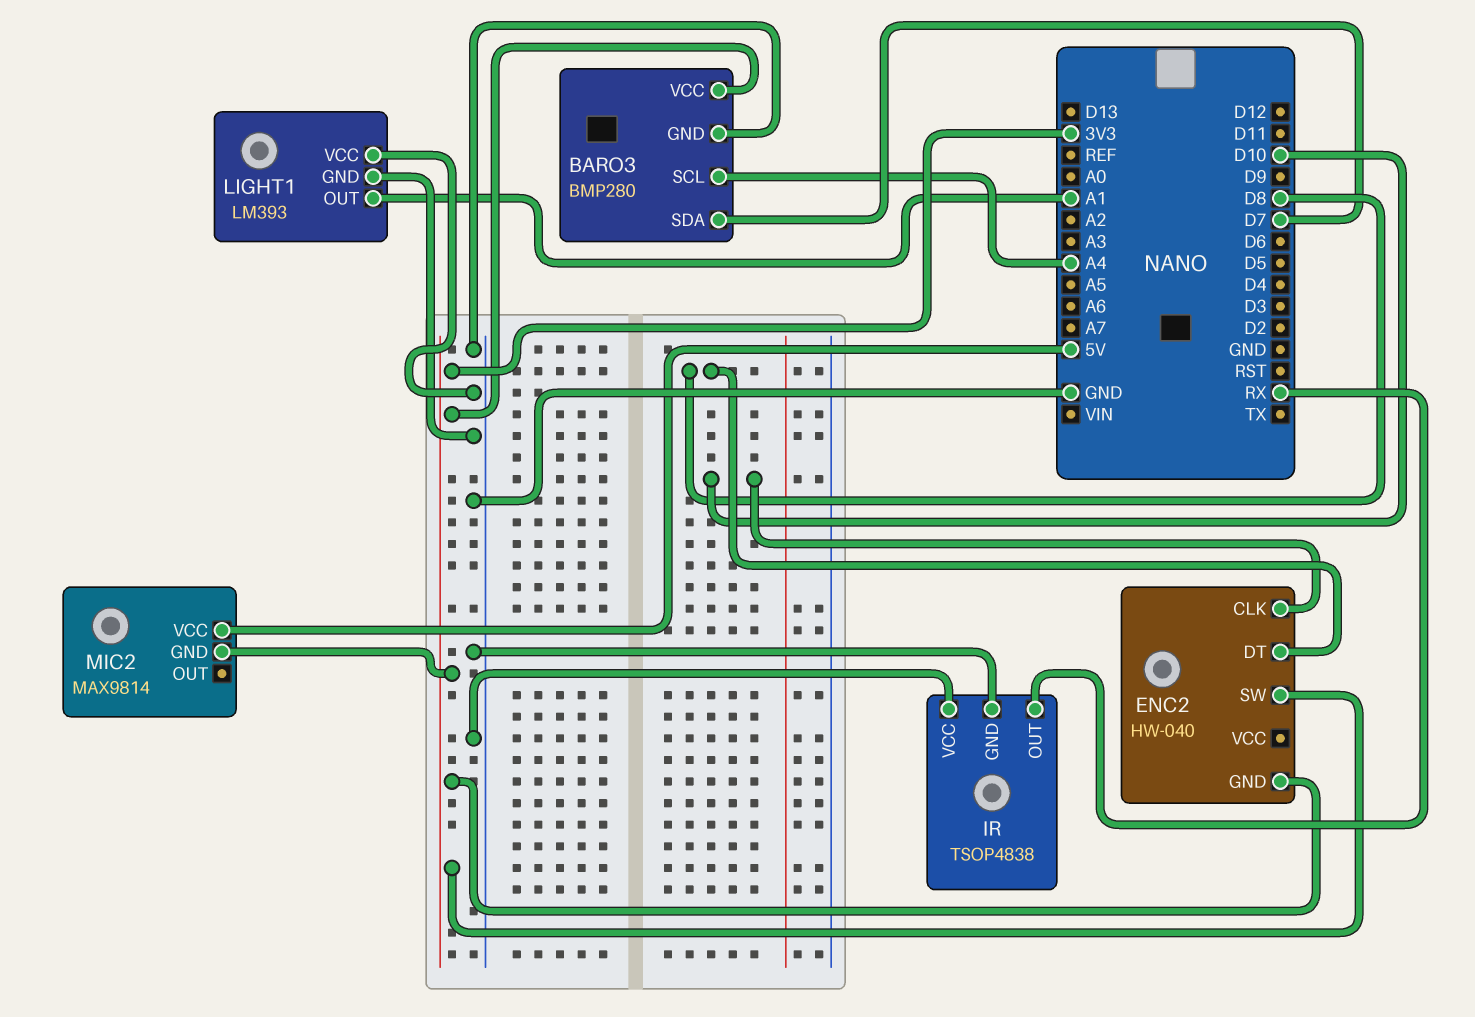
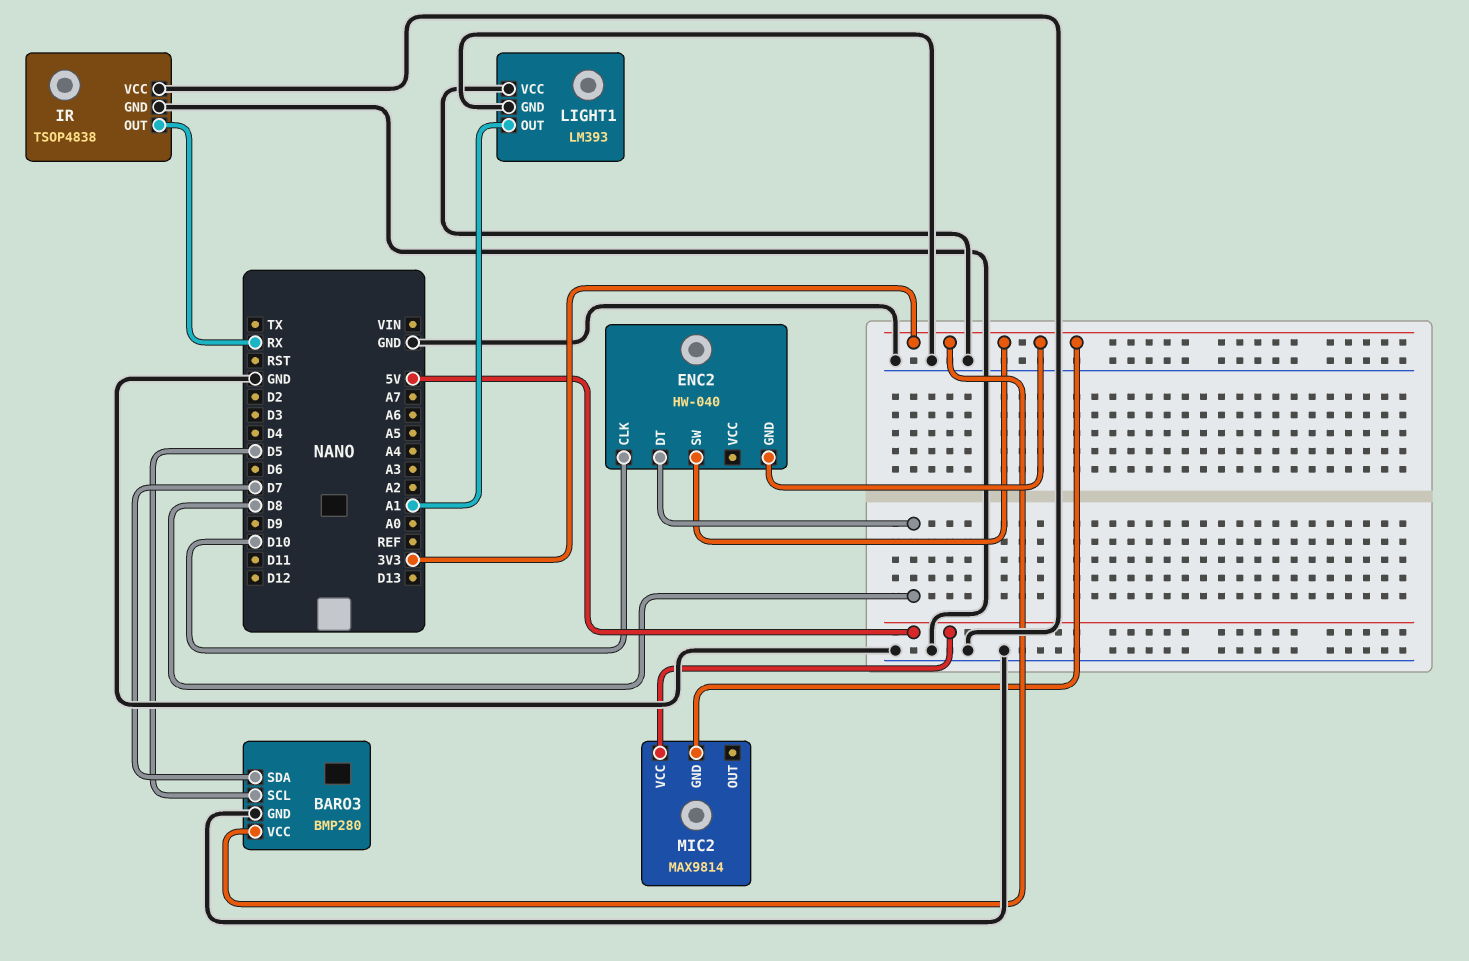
BARO3 pin SCL: A4 -> D5

